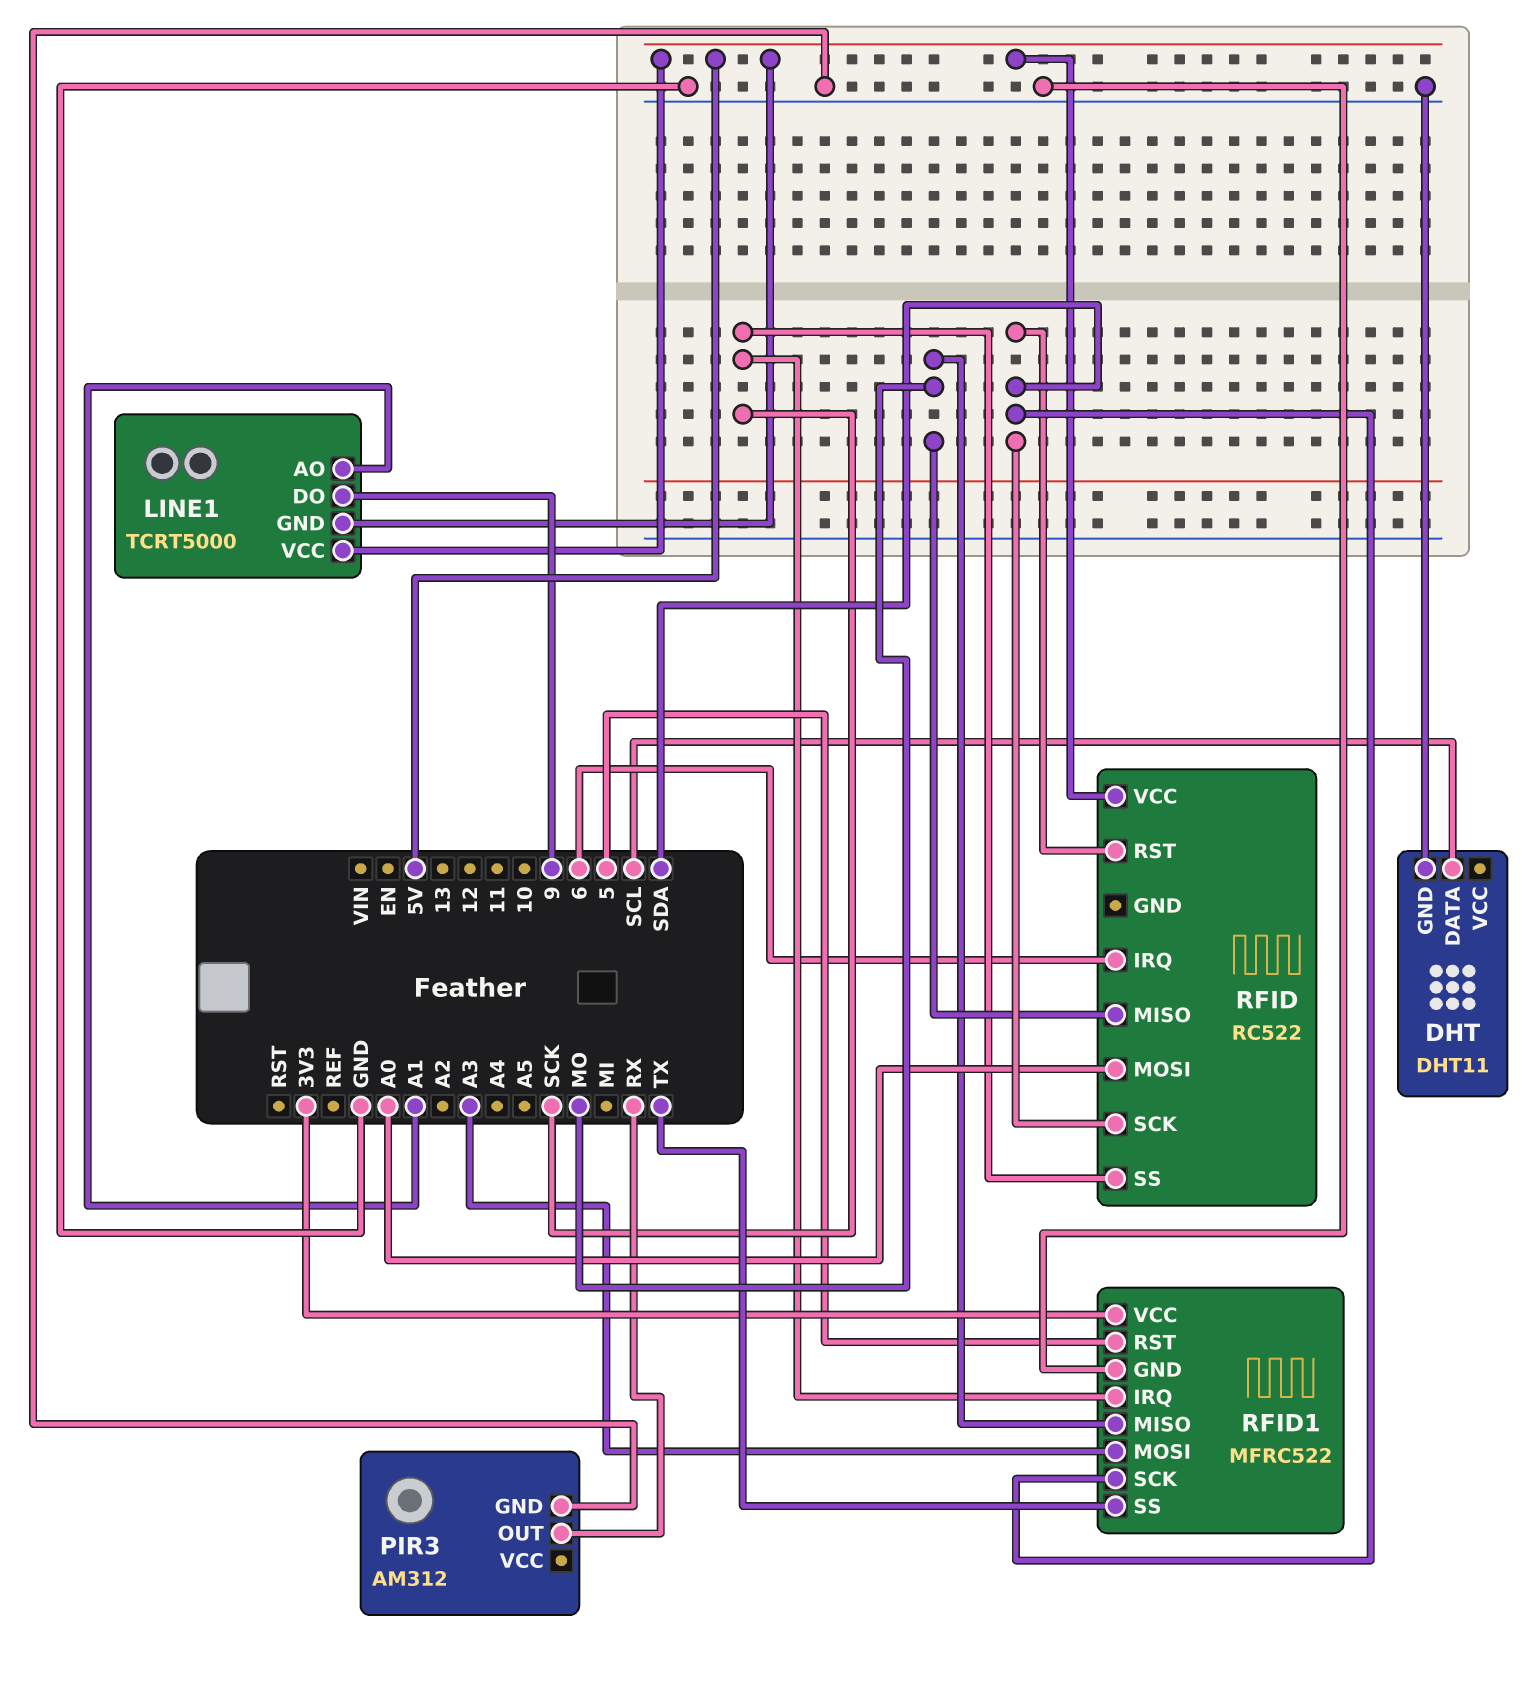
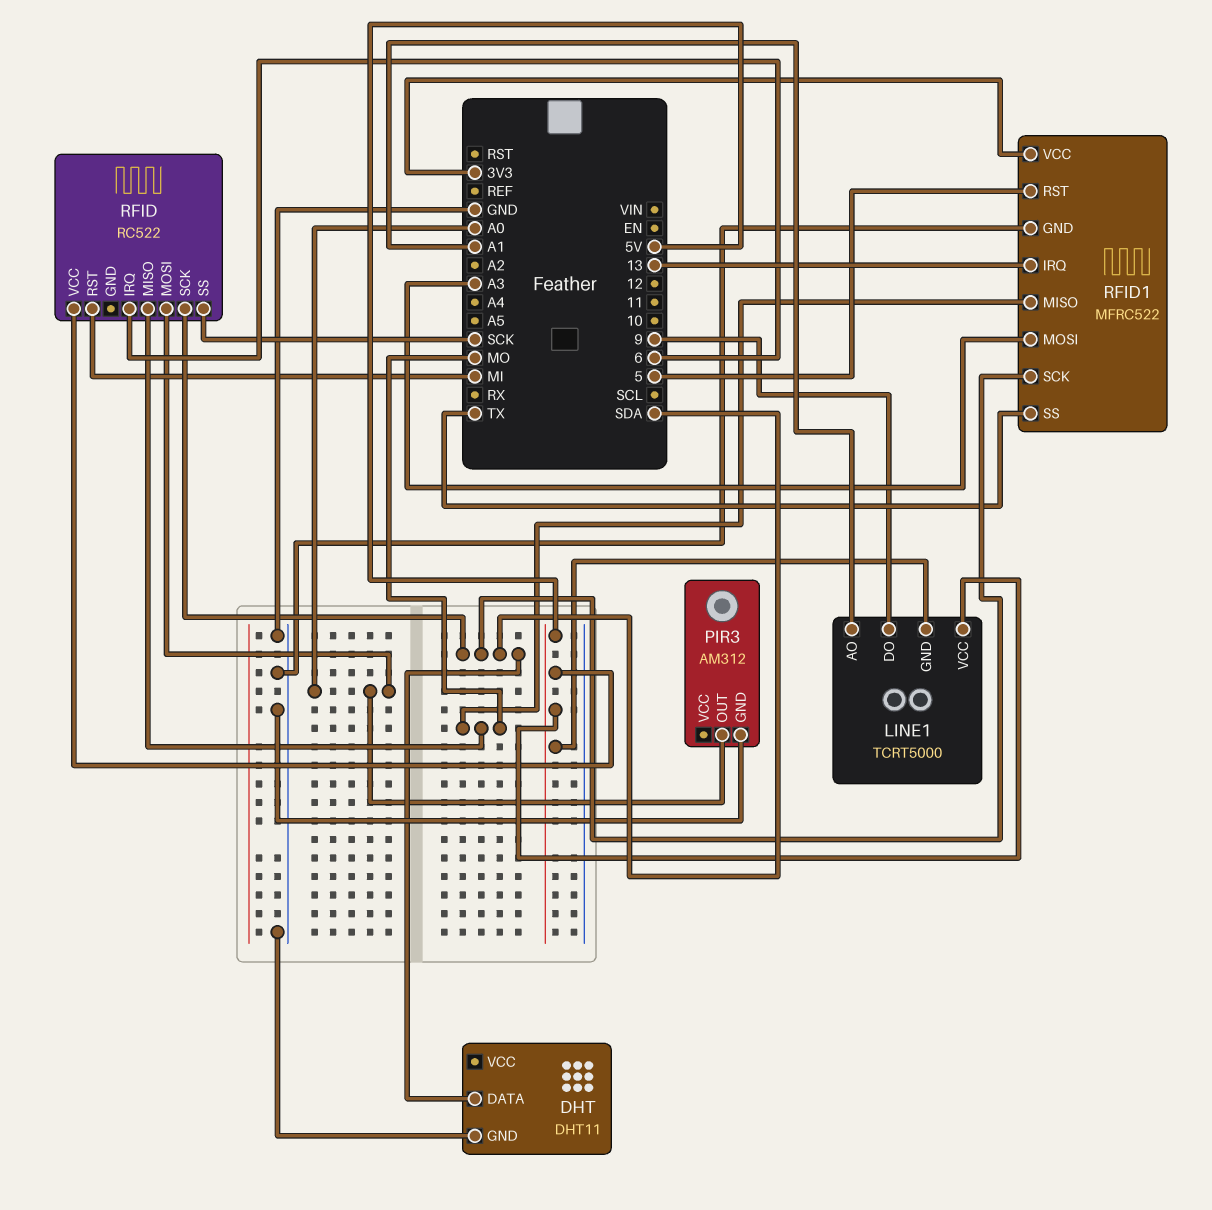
DHT pin DATA: SCL -> SDA
PIR3 pin OUT: RX -> A0
RFID pin RST: SDA -> MI
RFID1 pin IRQ: SCK -> 13

